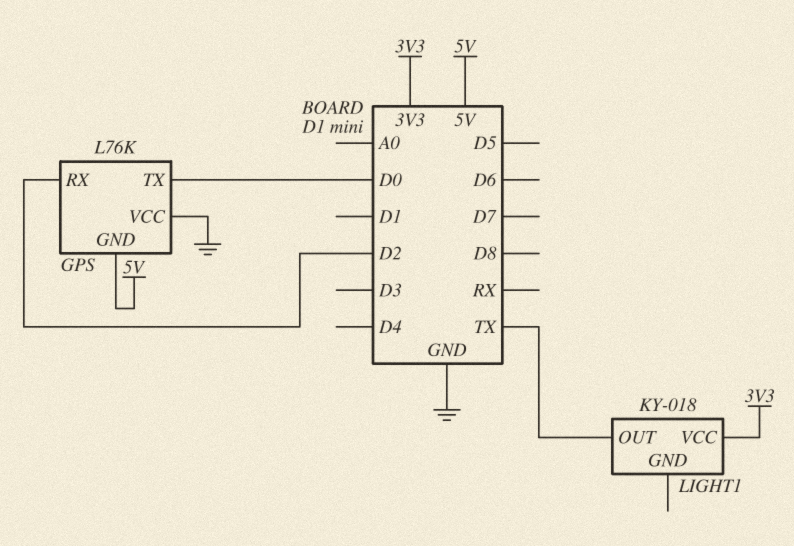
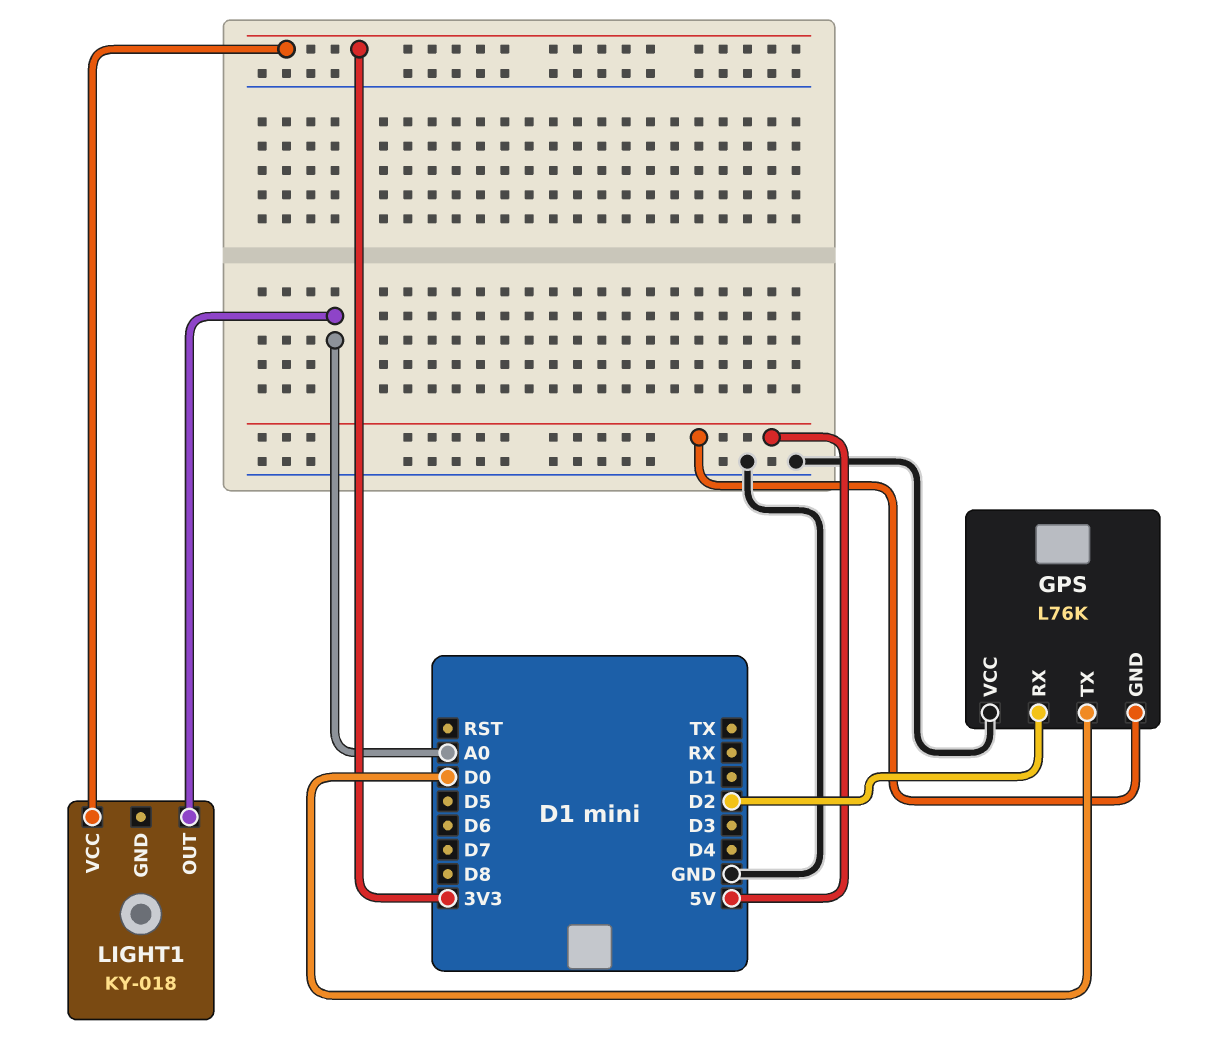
LIGHT1 pin OUT: TX -> A0

